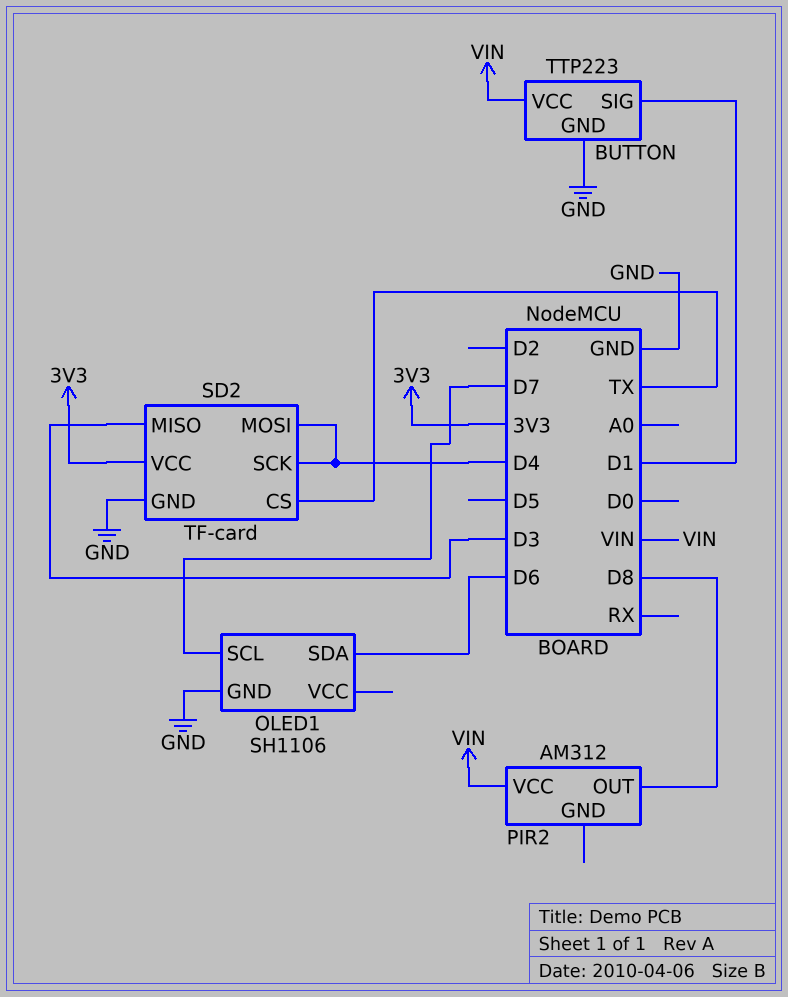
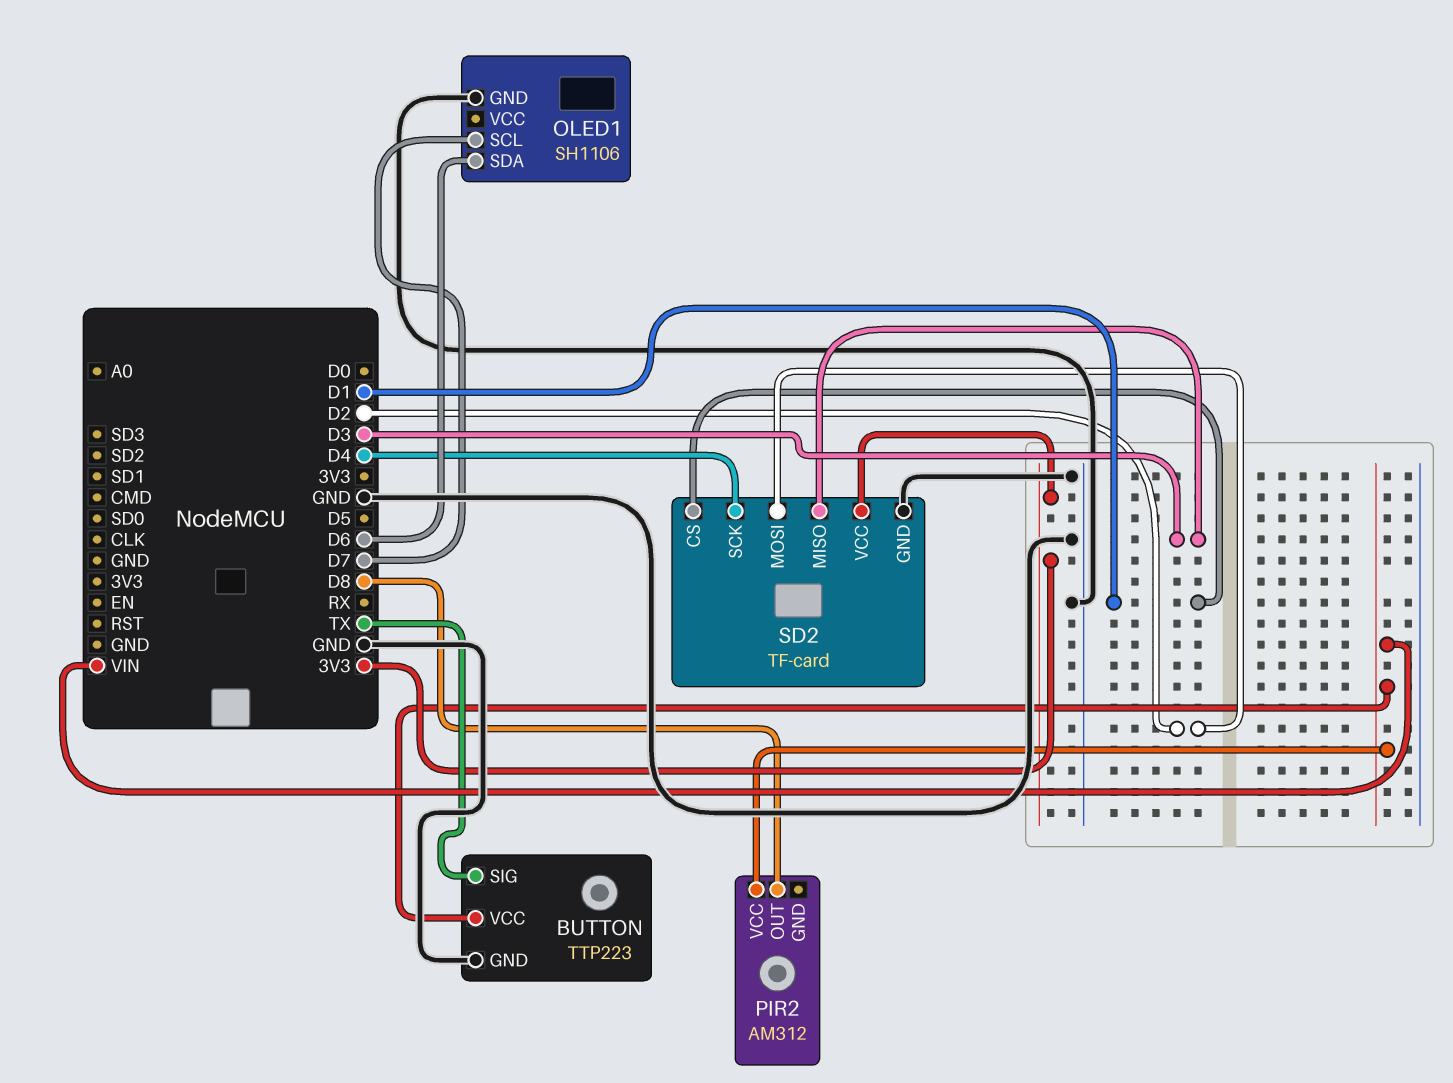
BUTTON pin SIG: D1 -> TX
SD2 pin CS: TX -> D1
SD2 pin MOSI: D4 -> D2

